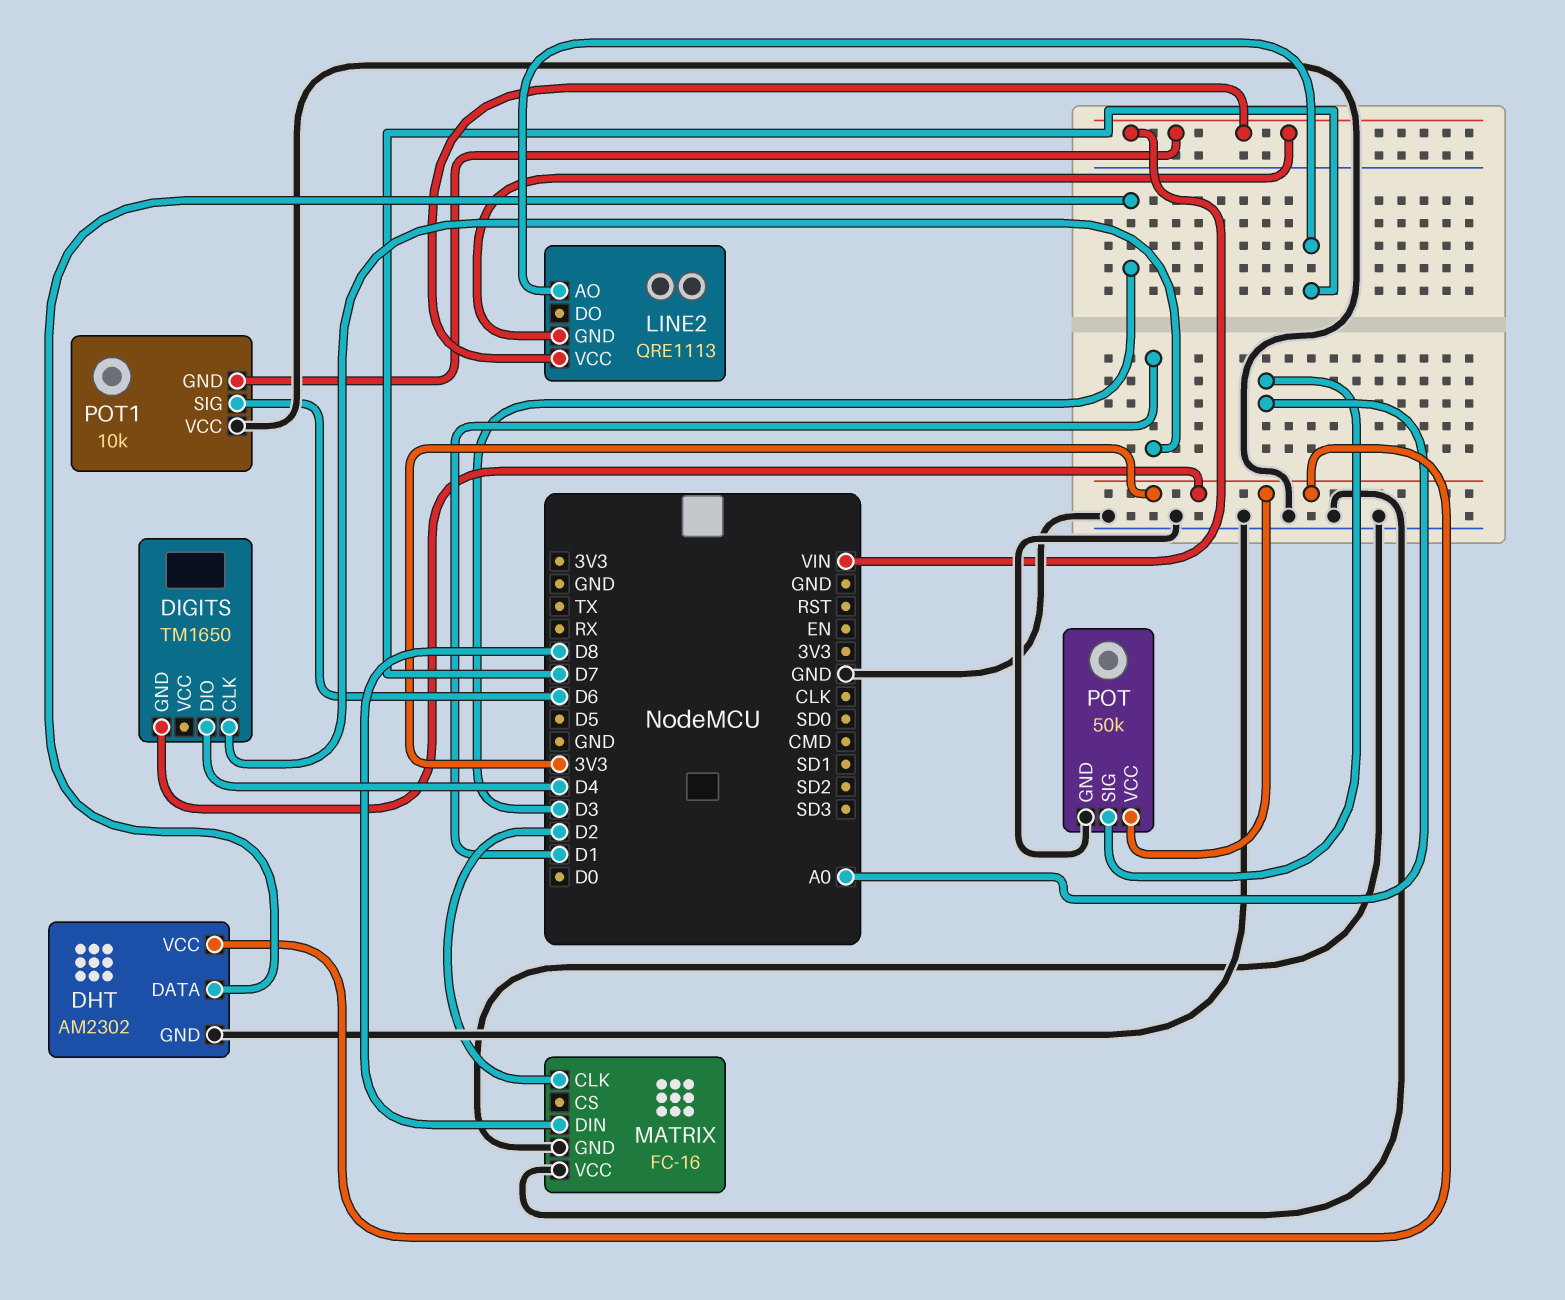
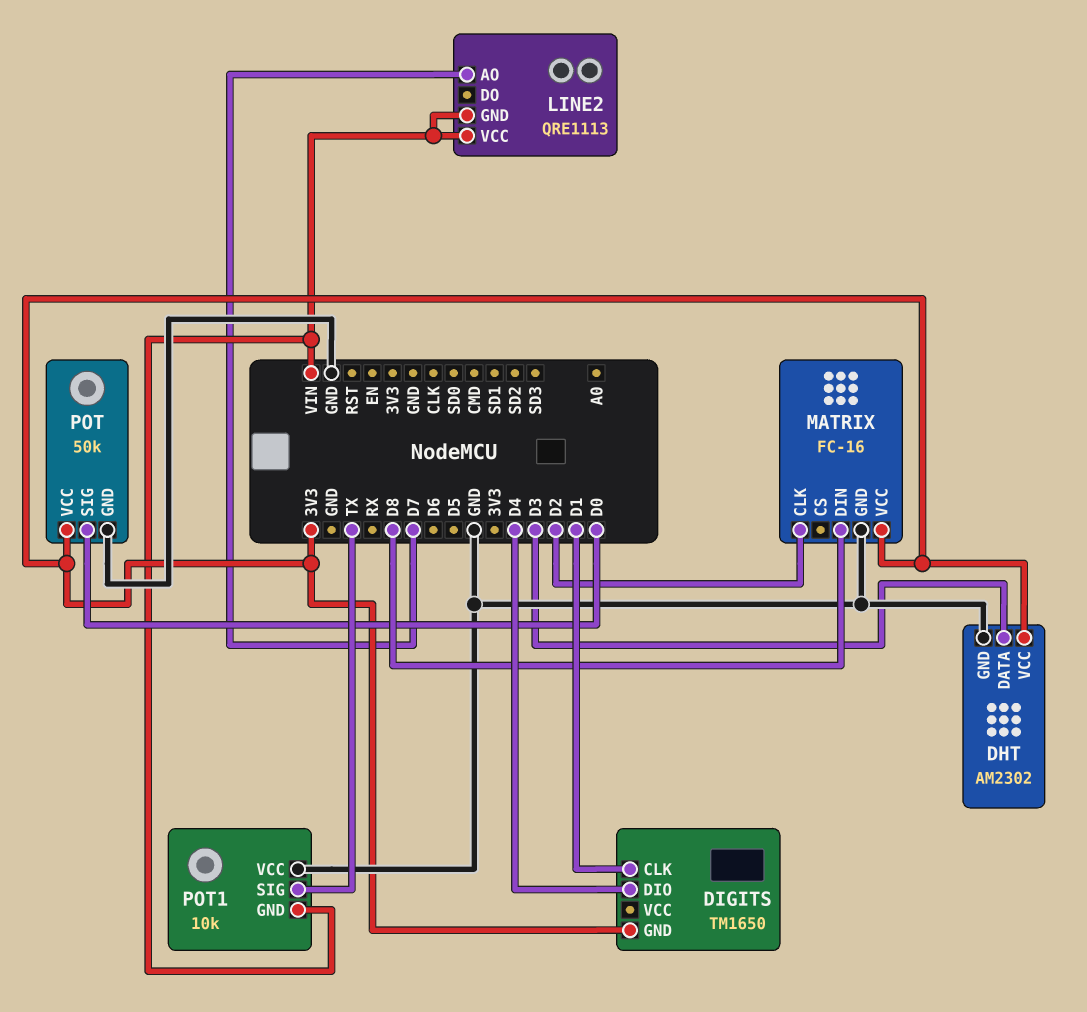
MATRIX pin VCC: GND -> 3V3
POT pin SIG: A0 -> D0
POT1 pin SIG: D6 -> TX

